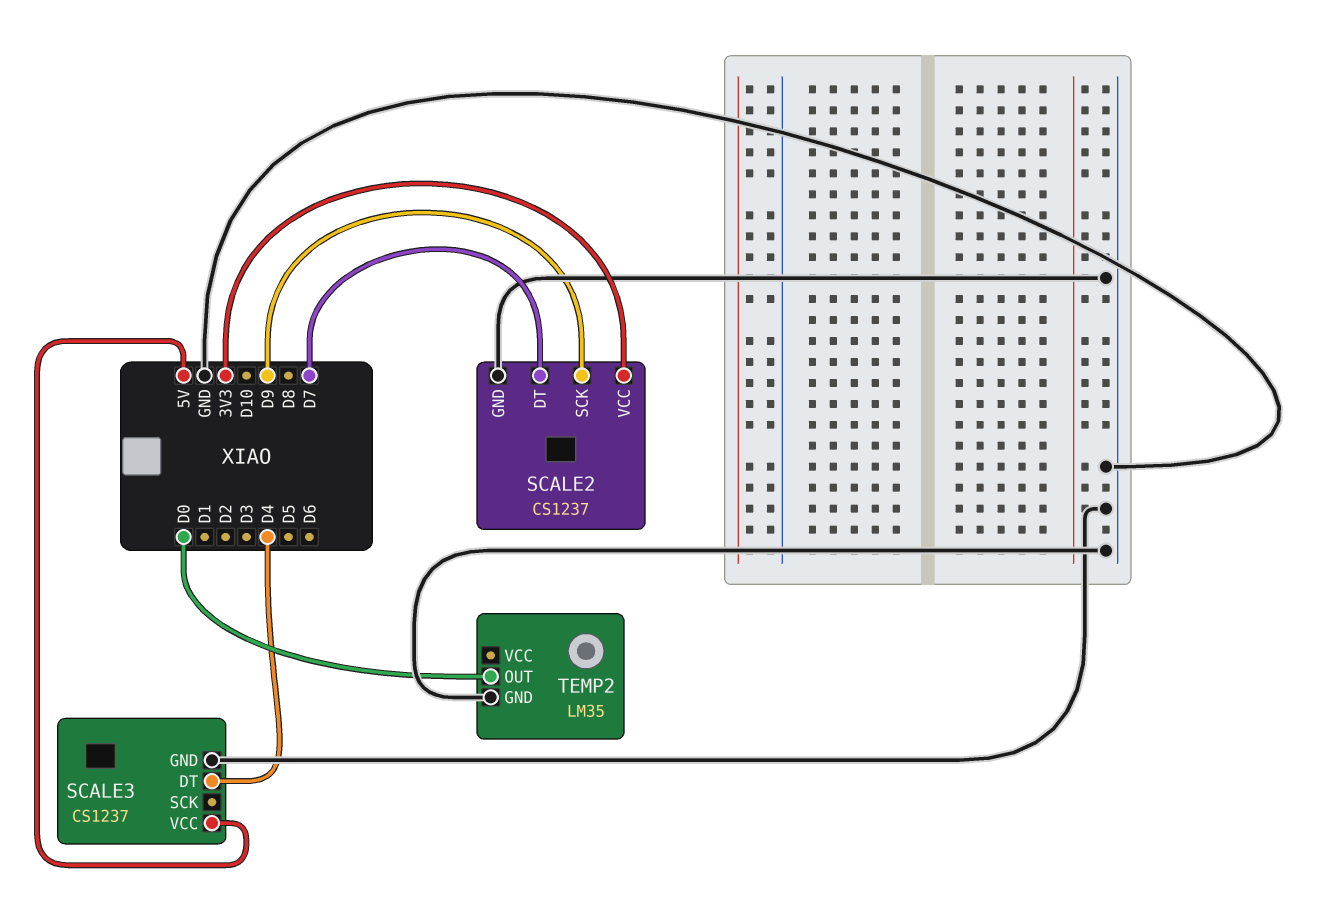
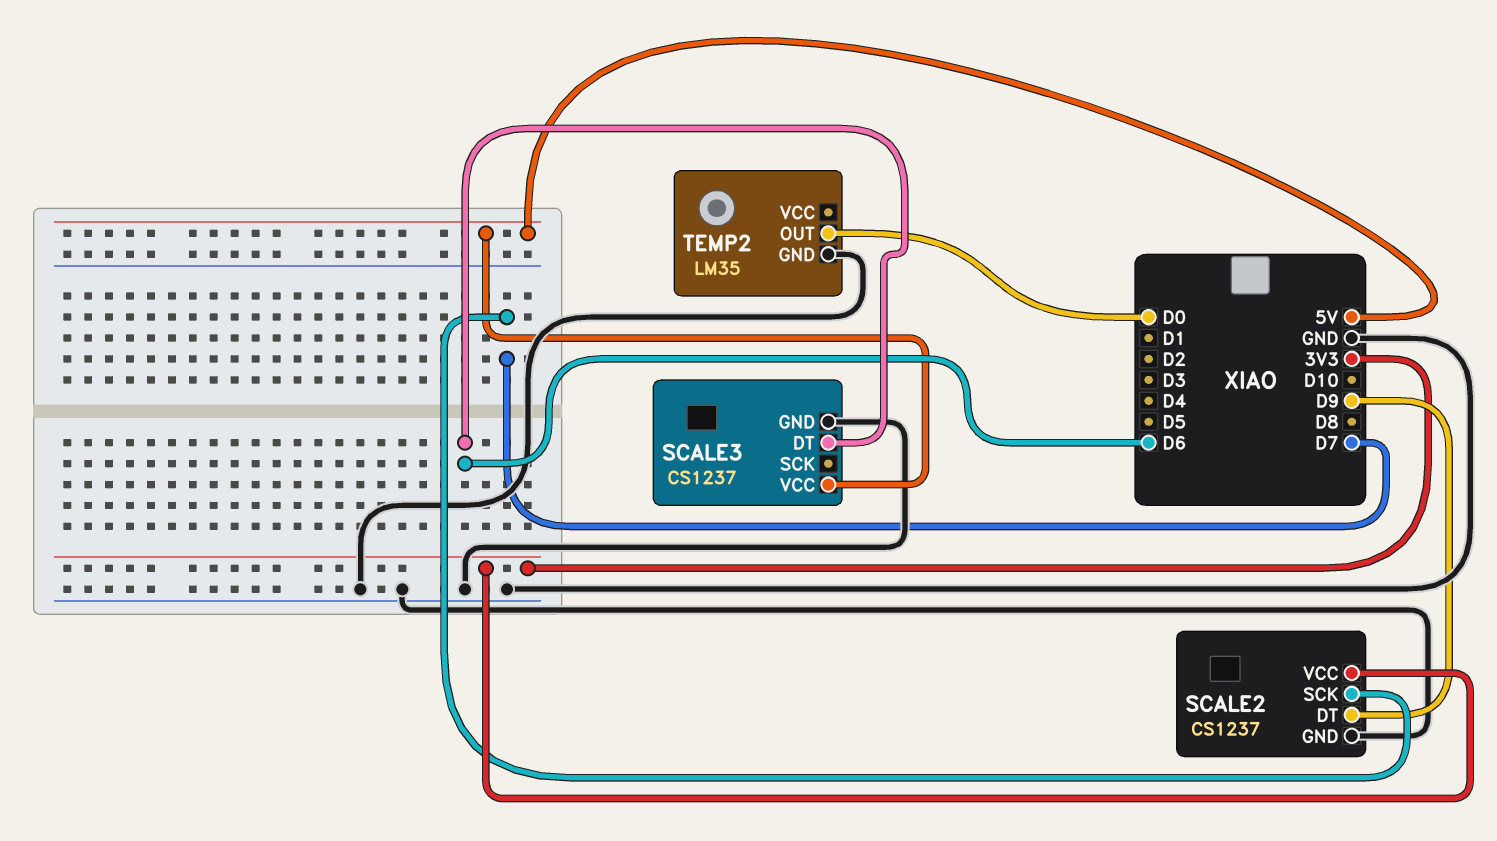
SCALE2 pin DT: D7 -> D9
SCALE2 pin SCK: D9 -> D7
SCALE3 pin DT: D4 -> D6

